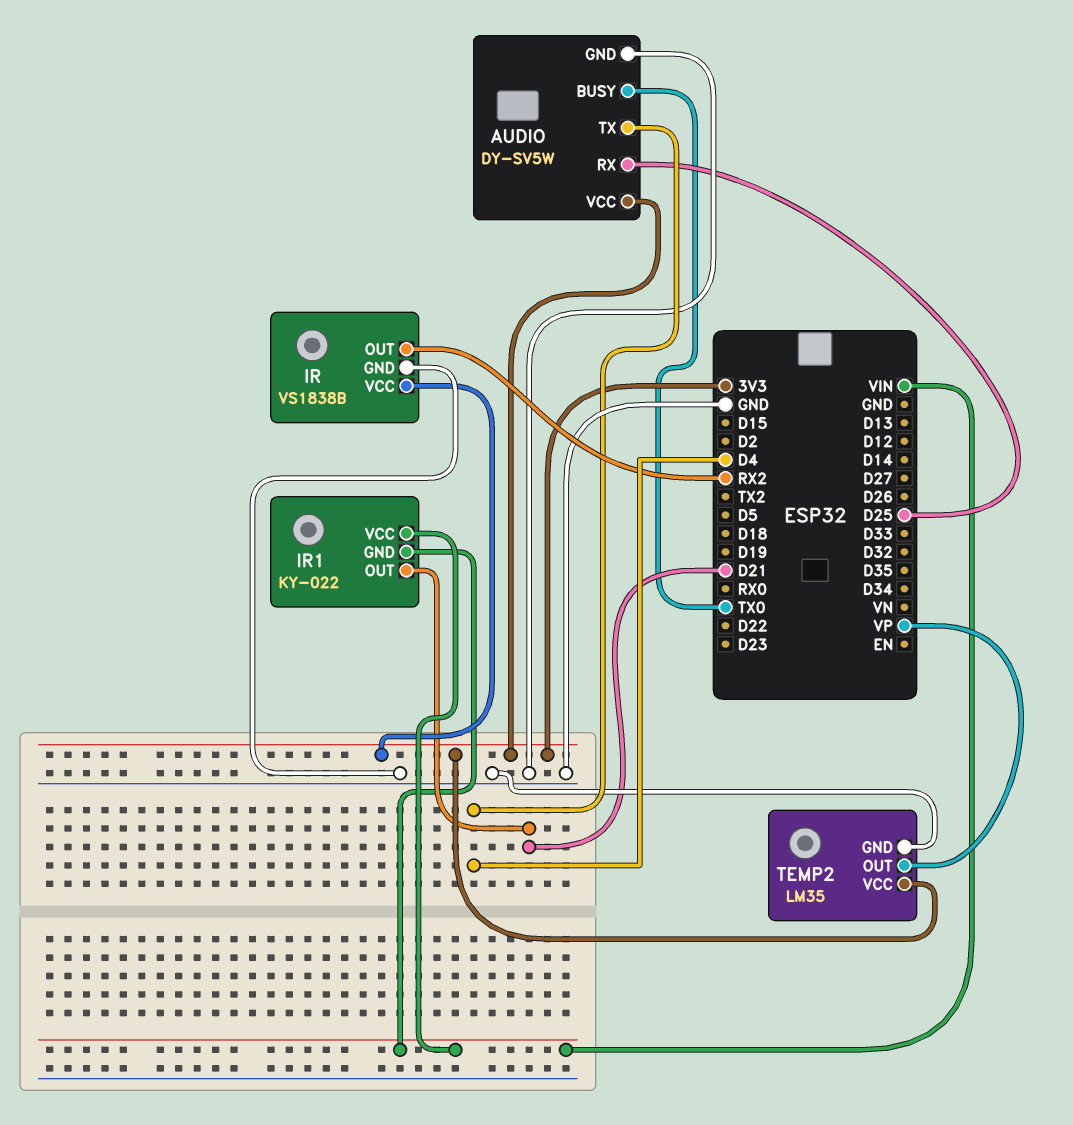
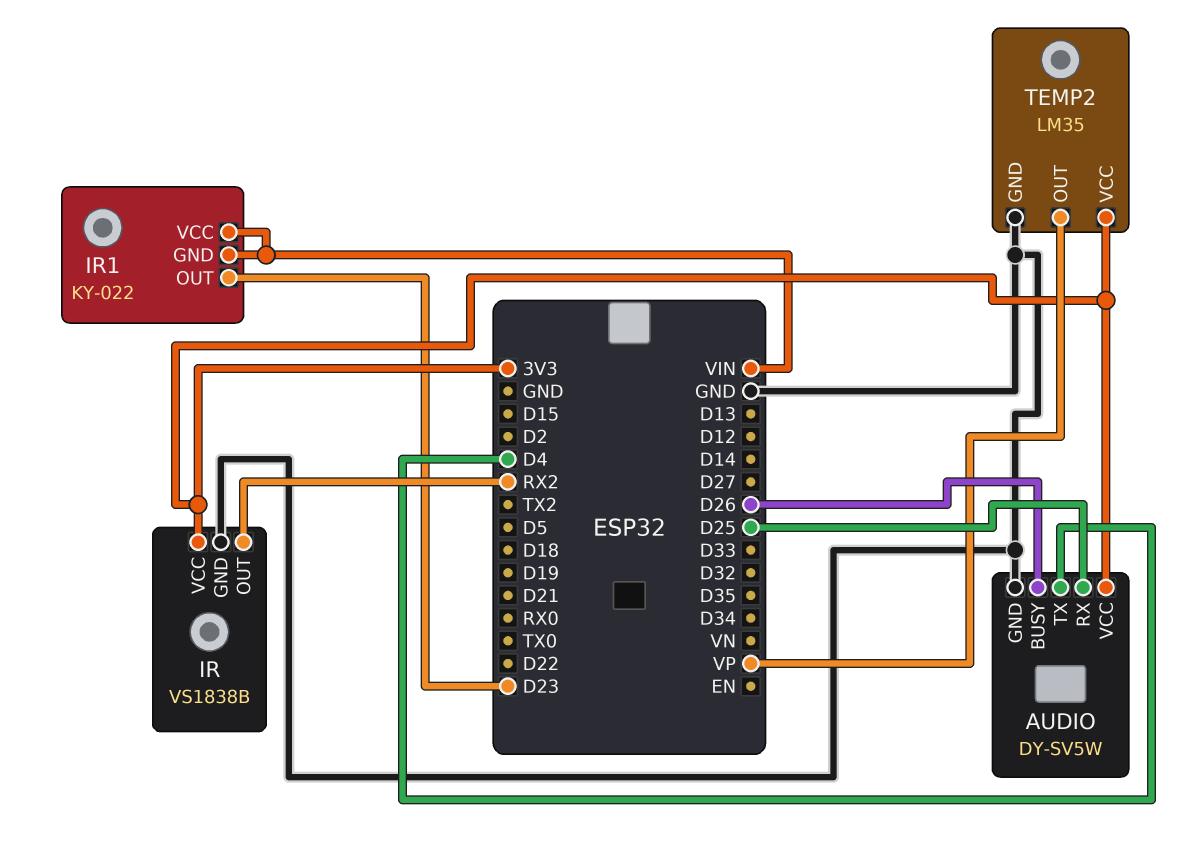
AUDIO pin BUSY: TX0 -> D26
IR1 pin OUT: D21 -> D23

